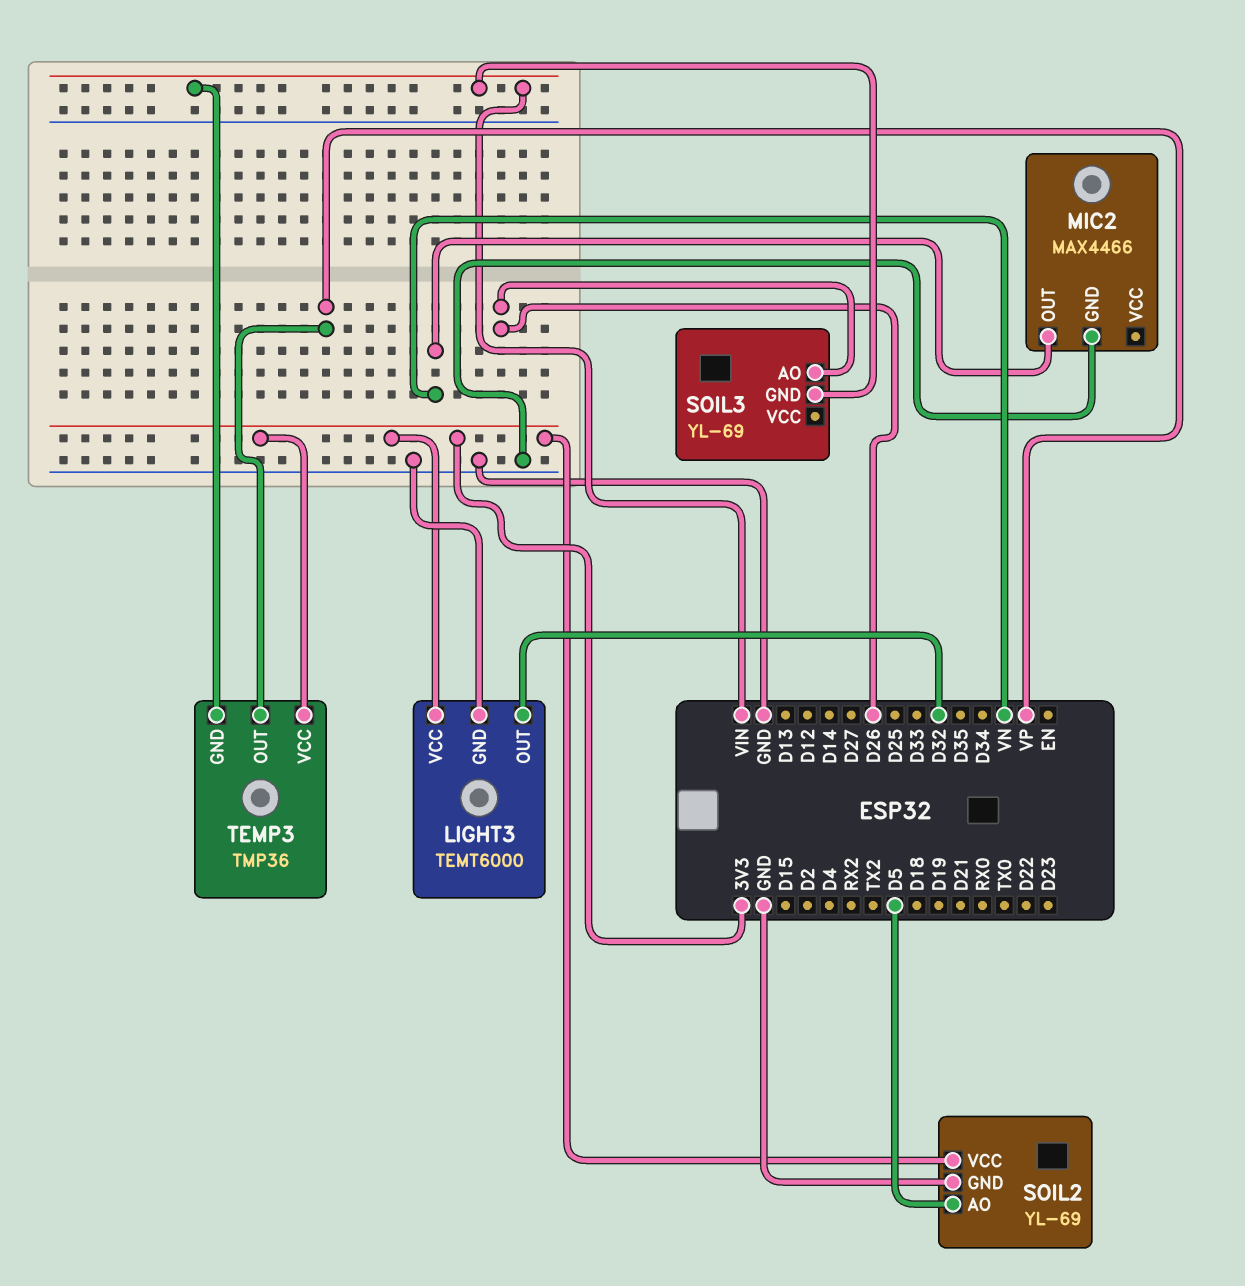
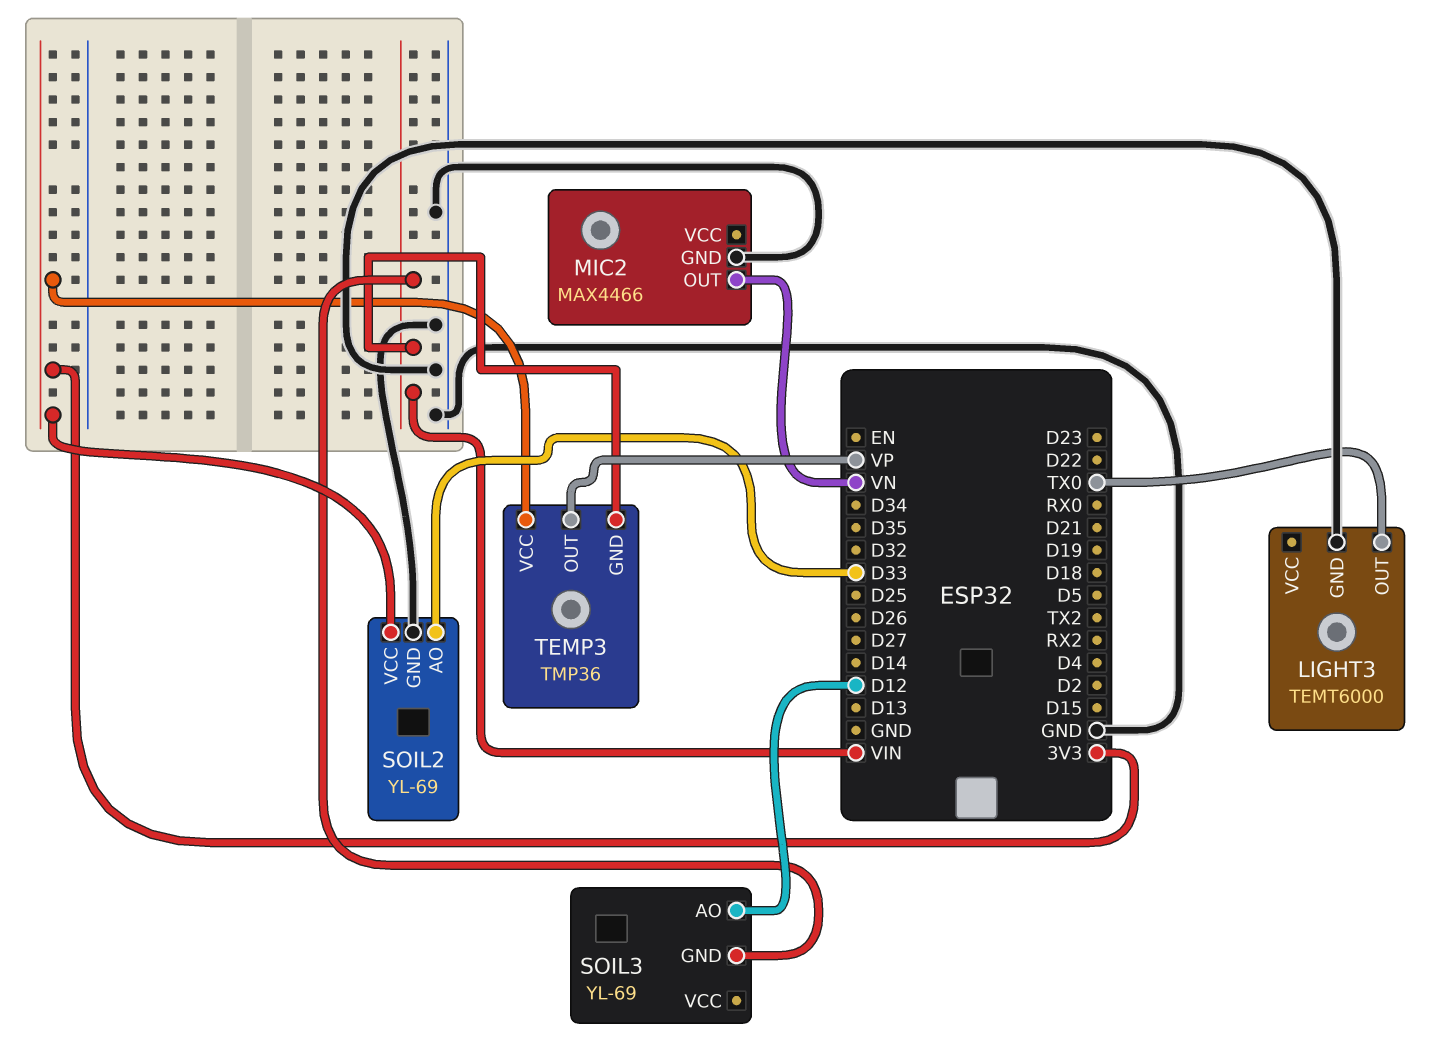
LIGHT3 pin OUT: D32 -> TX0
LIGHT3 pin VCC: 3V3 -> none
SOIL2 pin AO: D5 -> D33
SOIL3 pin AO: D26 -> D12

